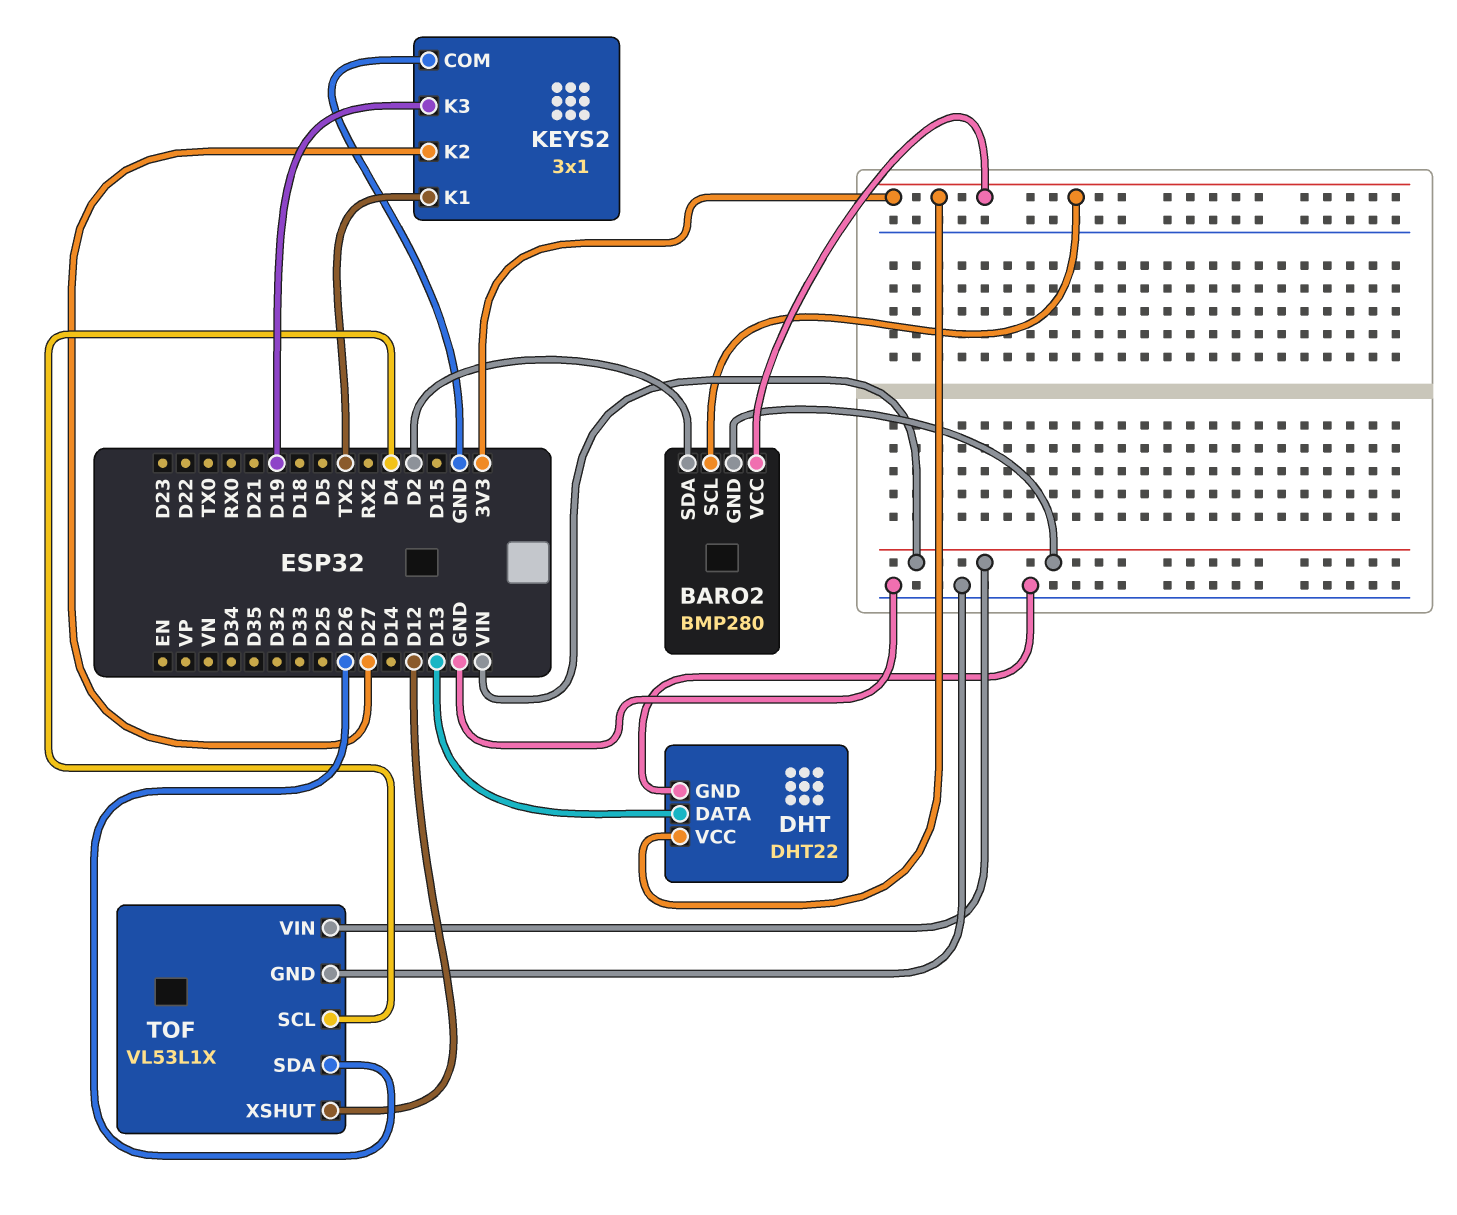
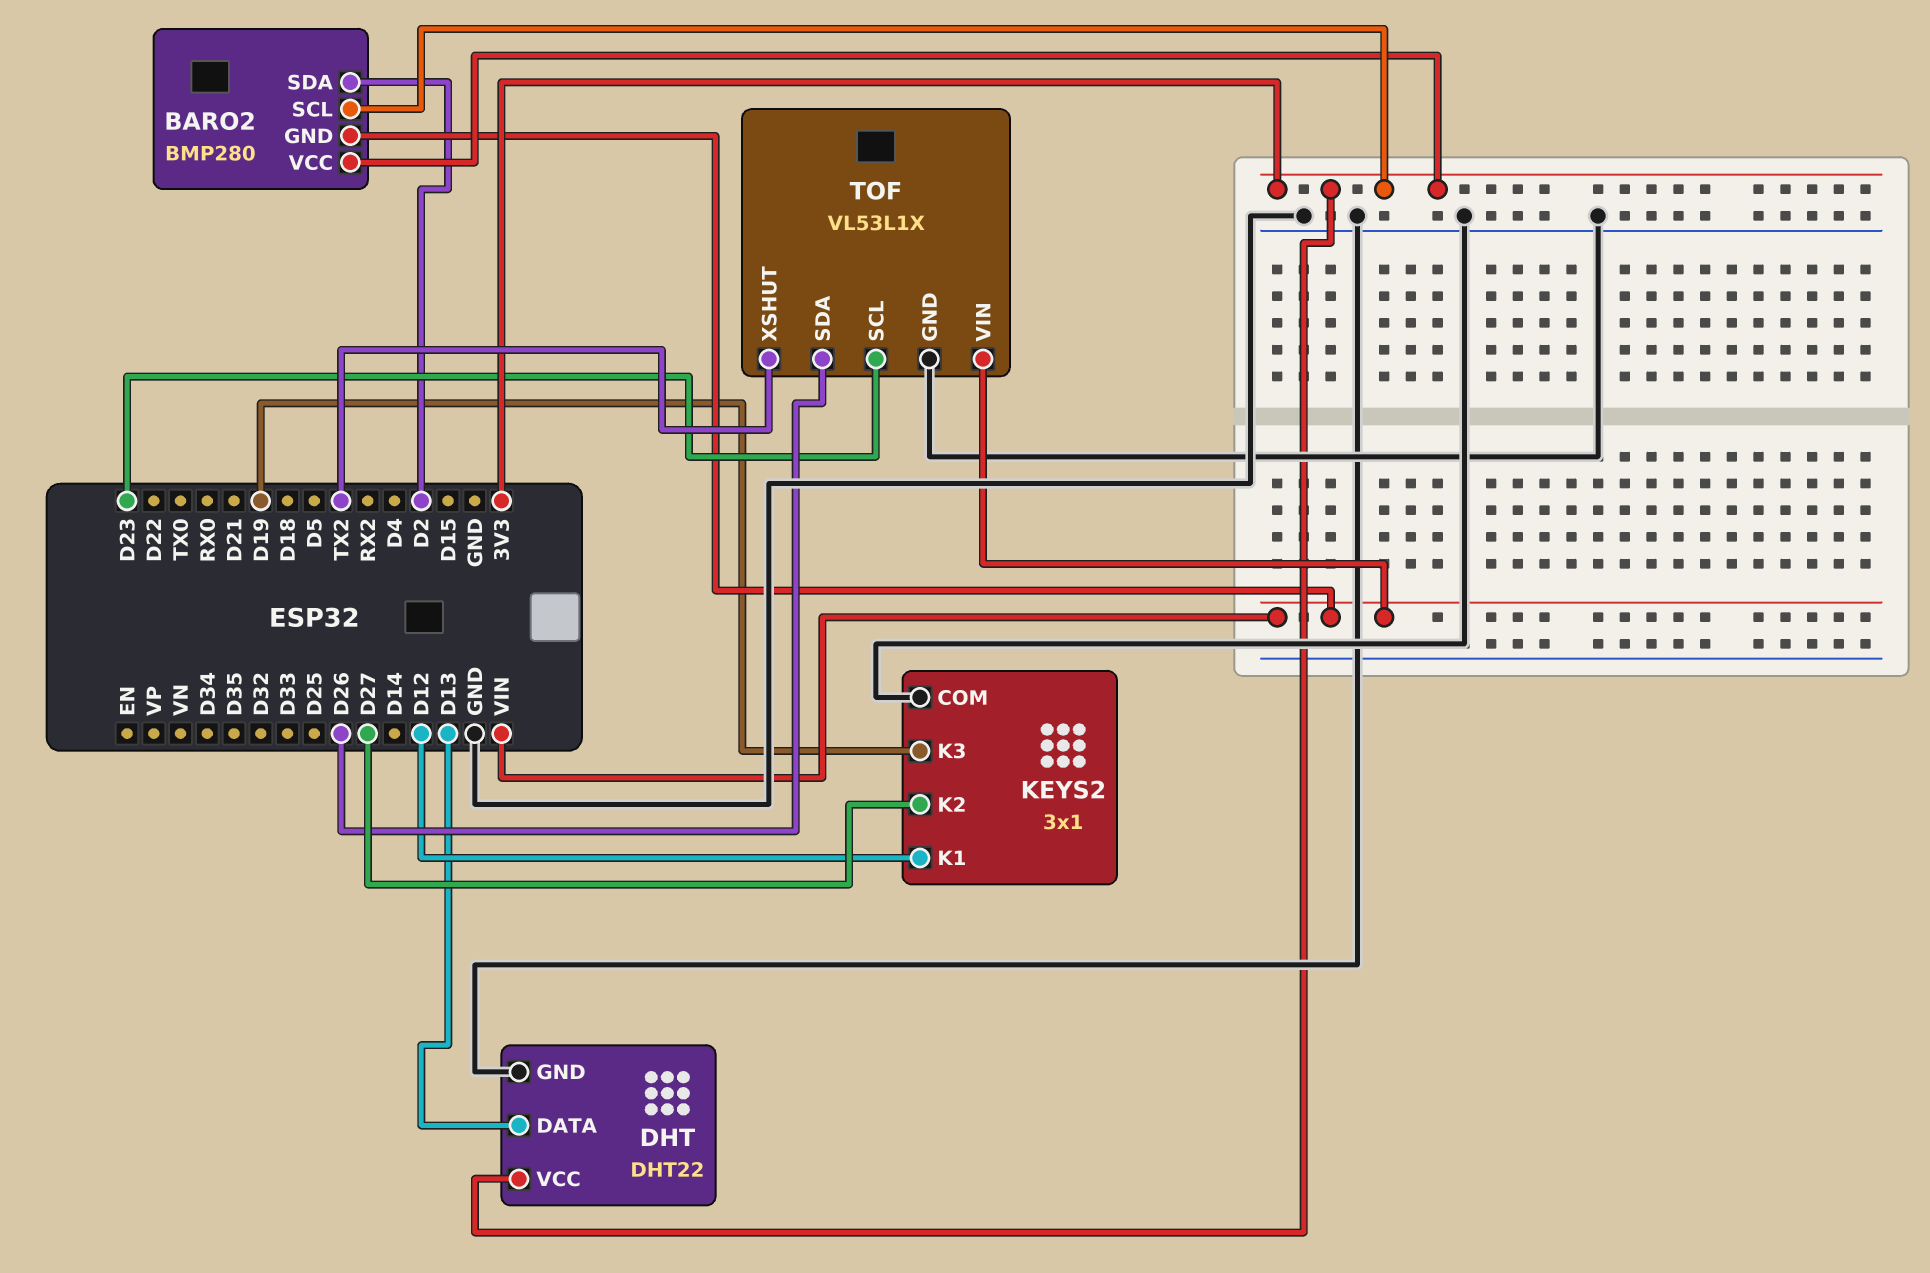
KEYS2 pin K1: TX2 -> D12
TOF pin SCL: D4 -> D23
TOF pin XSHUT: D12 -> TX2

